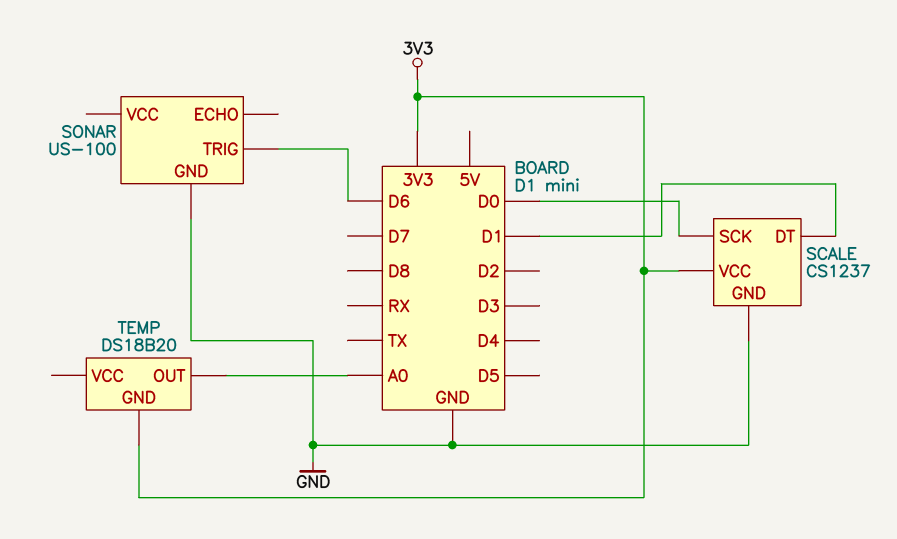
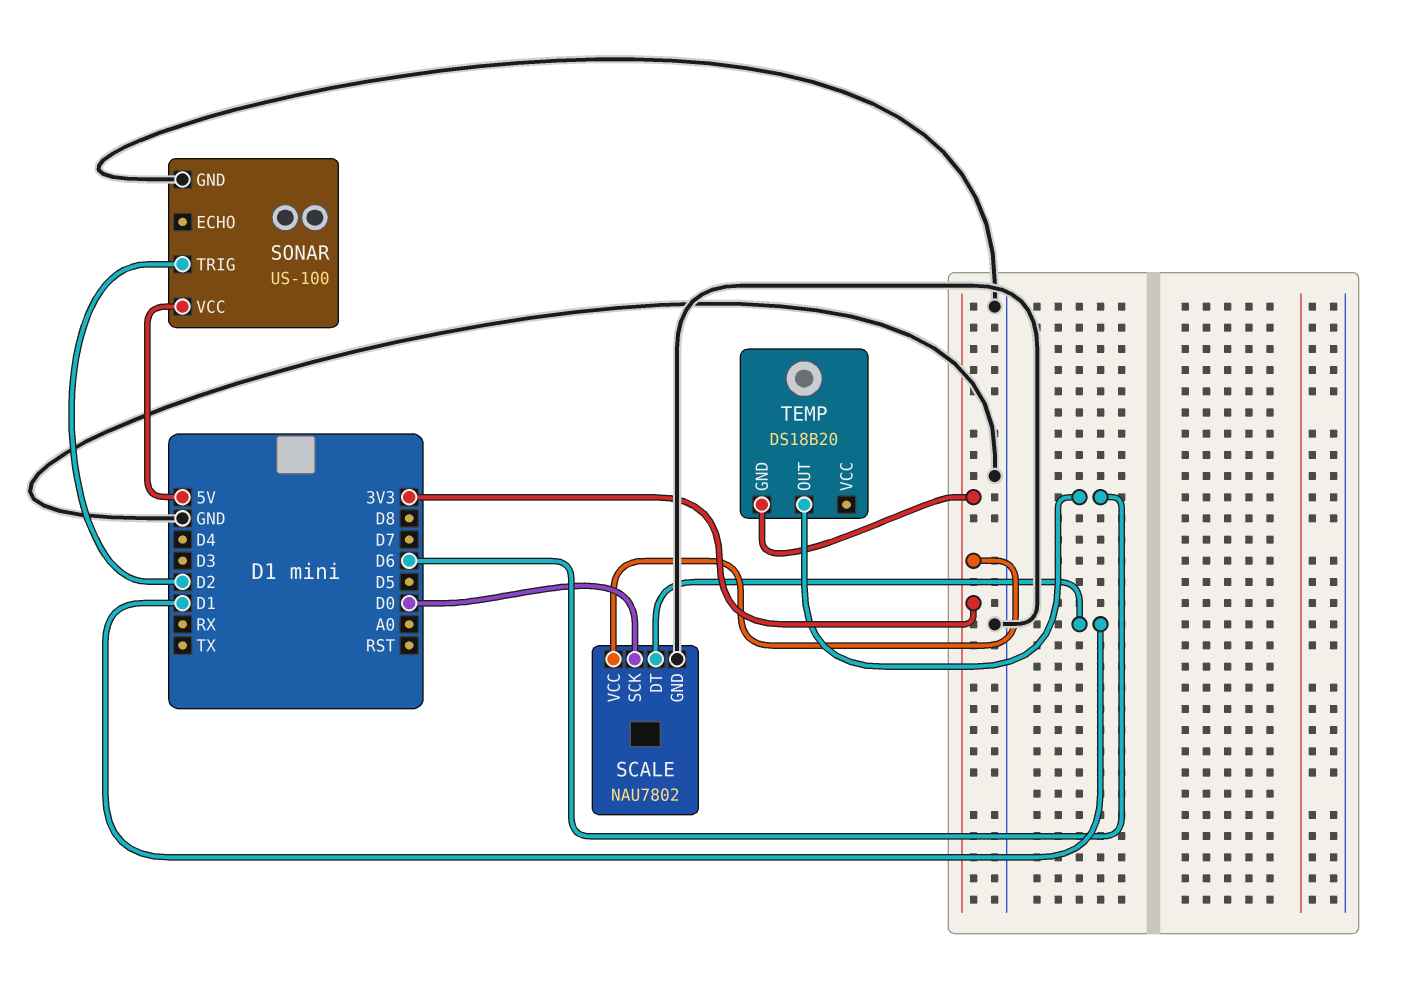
SCALE: CS1237 -> NAU7802
SONAR pin TRIG: D6 -> D2
SONAR pin VCC: none -> 5V
TEMP pin OUT: A0 -> D6

